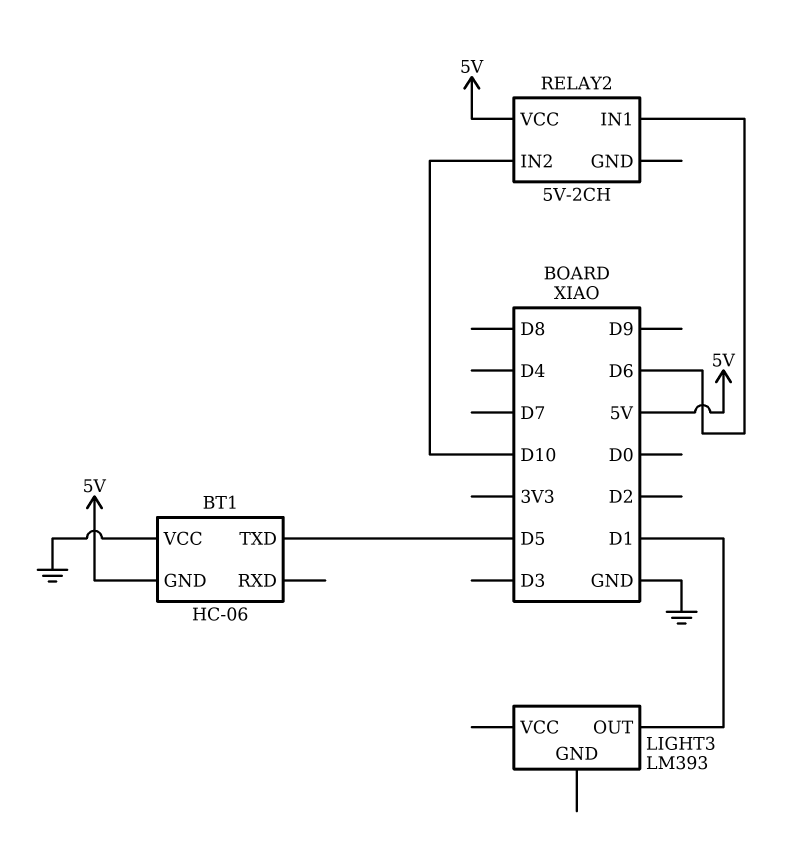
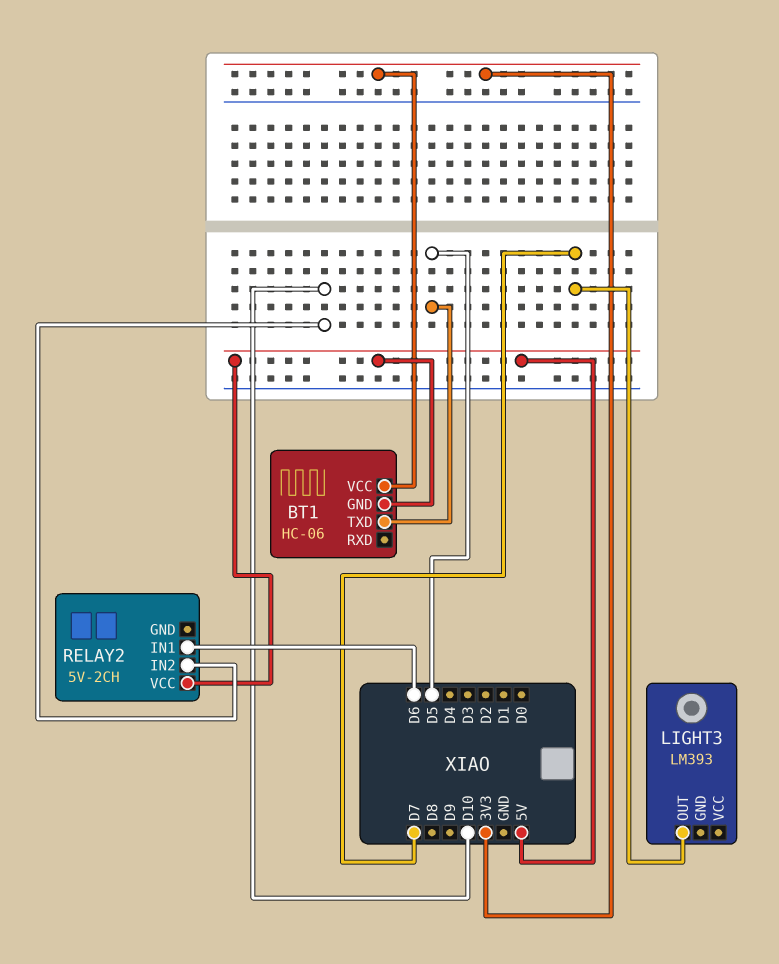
BT1 pin VCC: GND -> 3V3
LIGHT3 pin OUT: D1 -> D7

